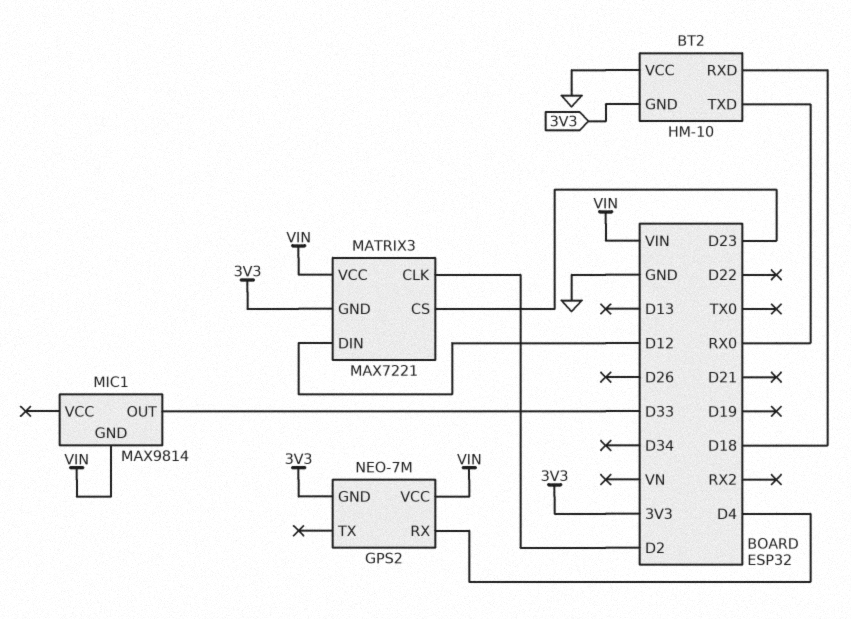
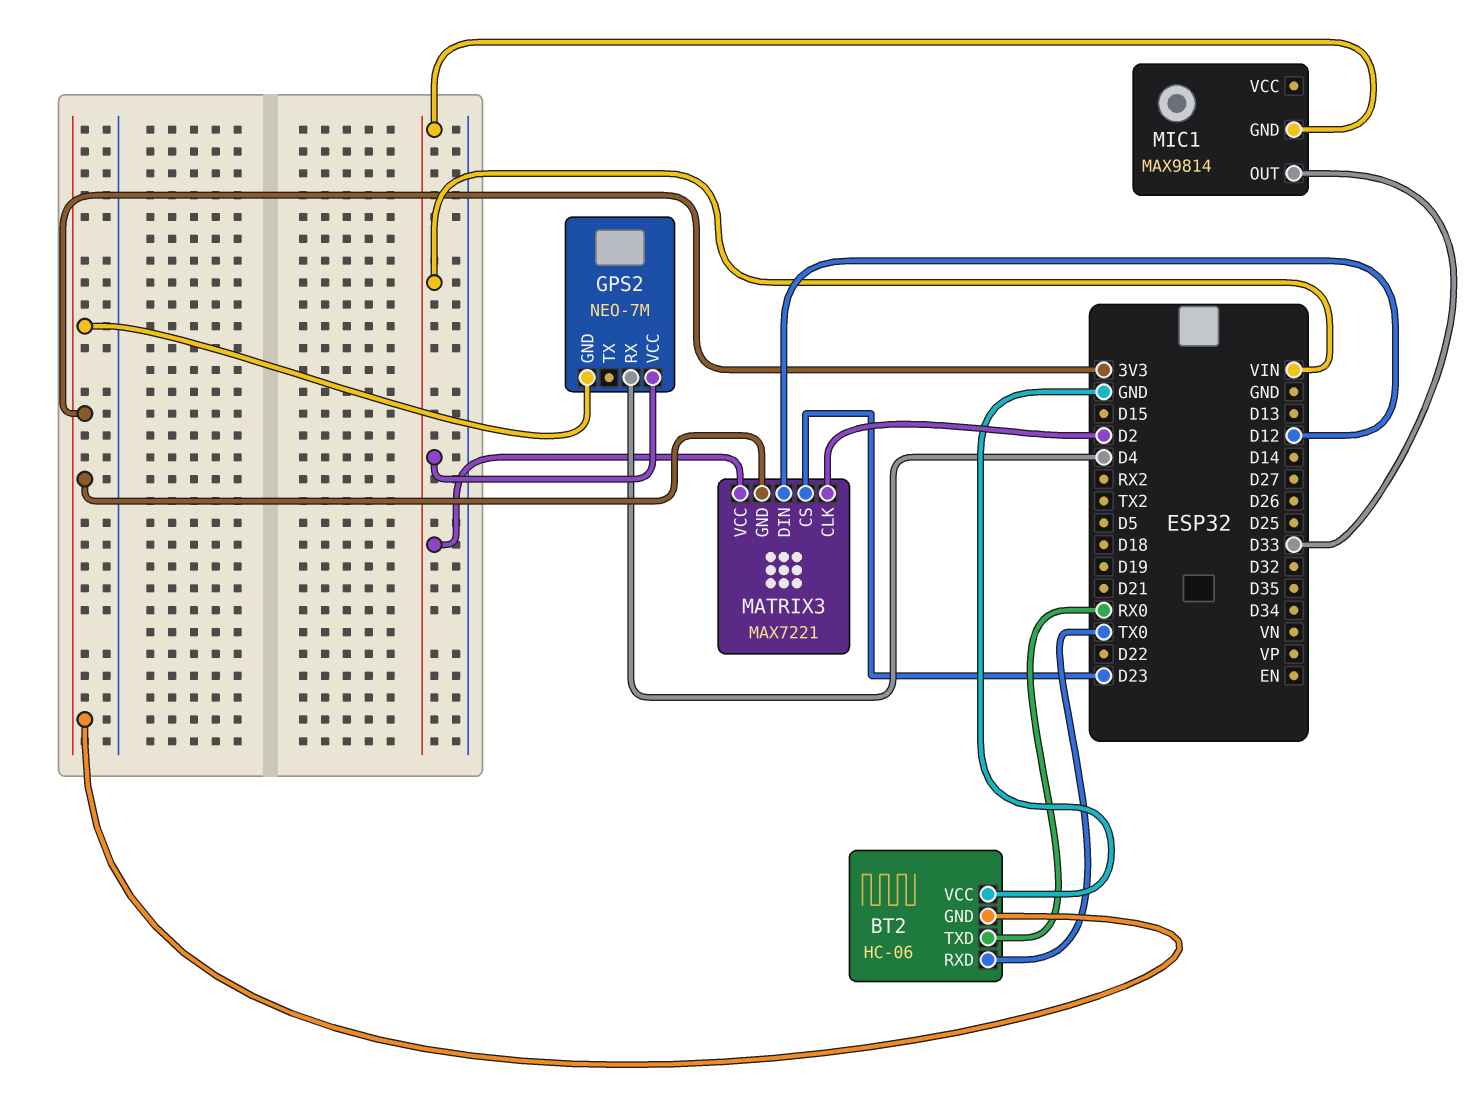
BT2: HM-10 -> HC-06
BT2 pin RXD: D18 -> TX0

